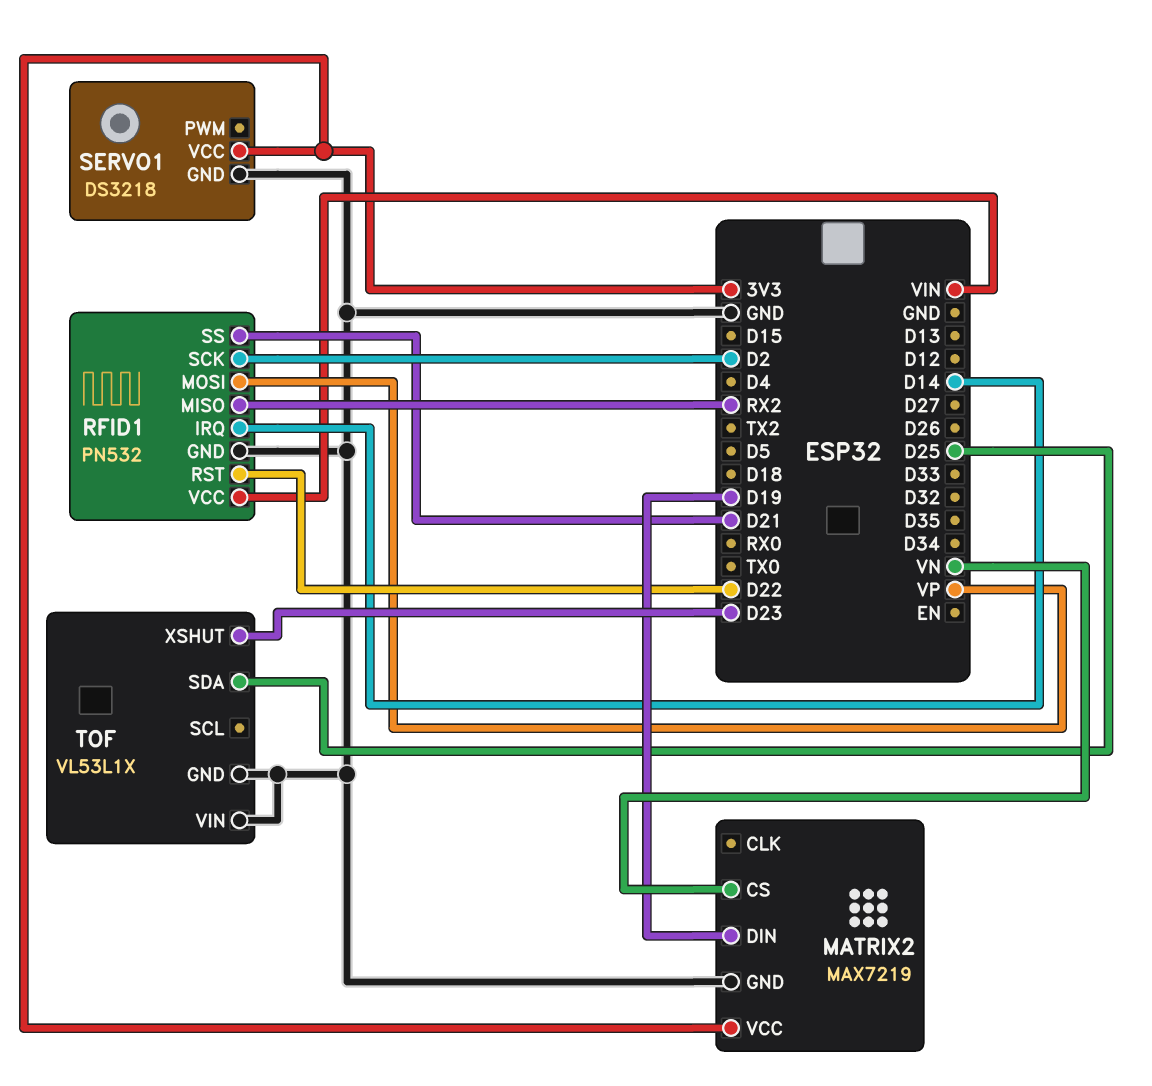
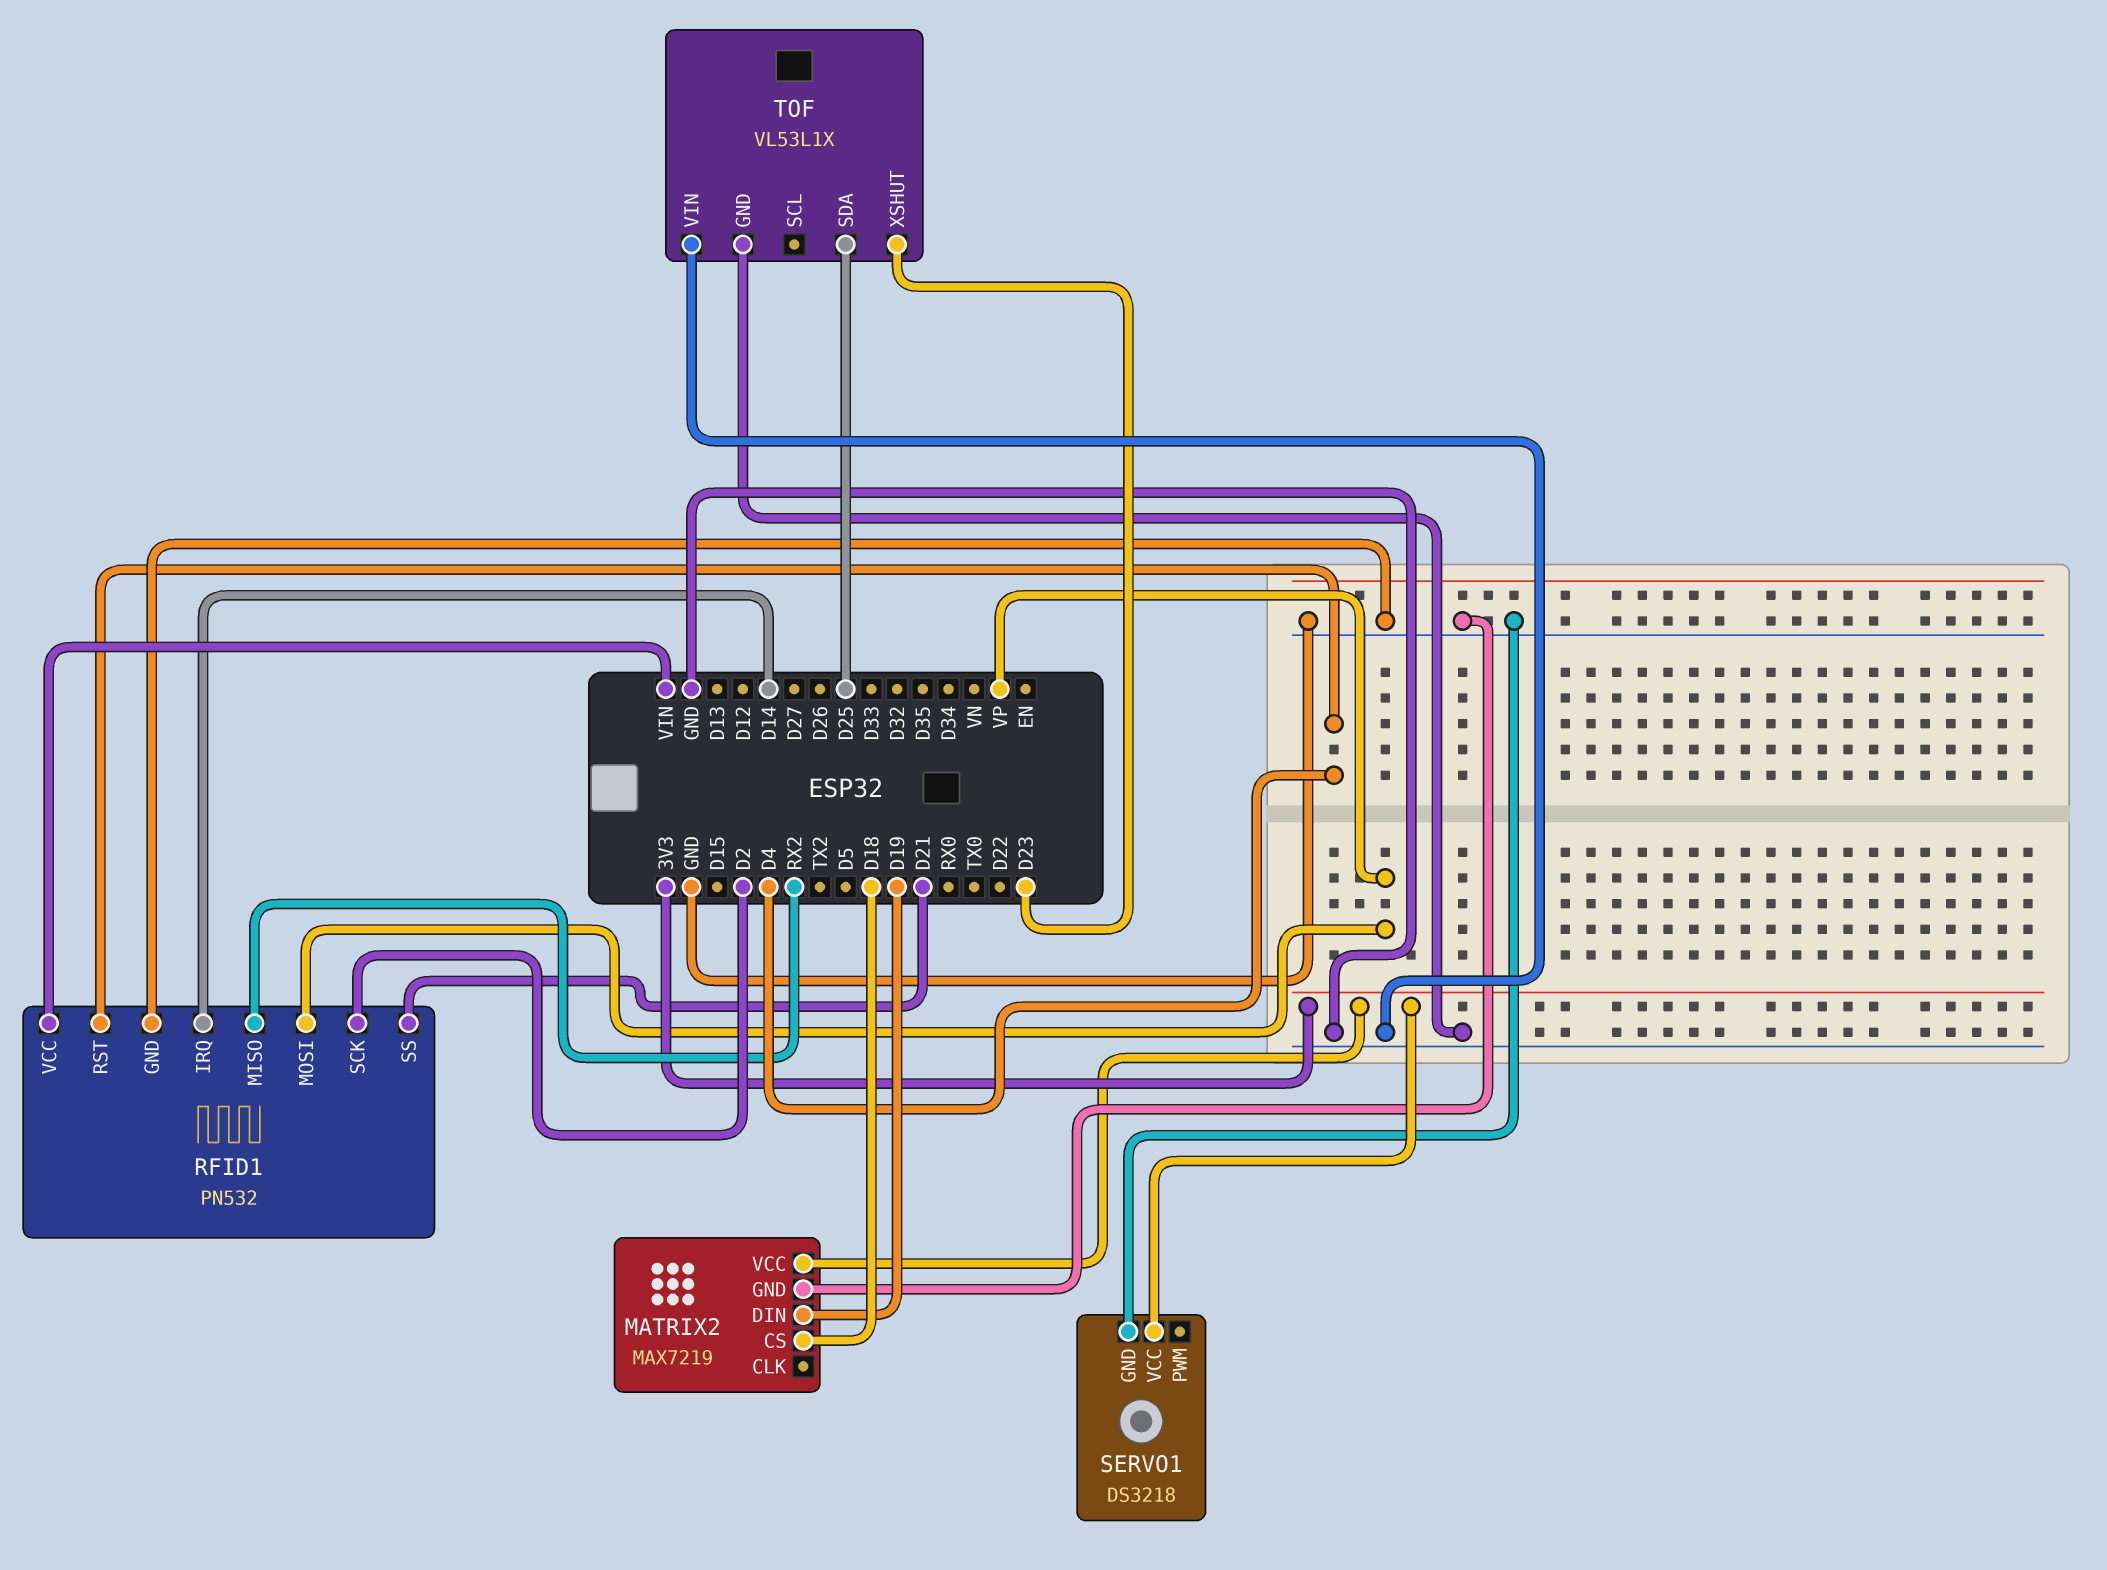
MATRIX2 pin CS: VN -> D18
RFID1 pin RST: D22 -> D4

